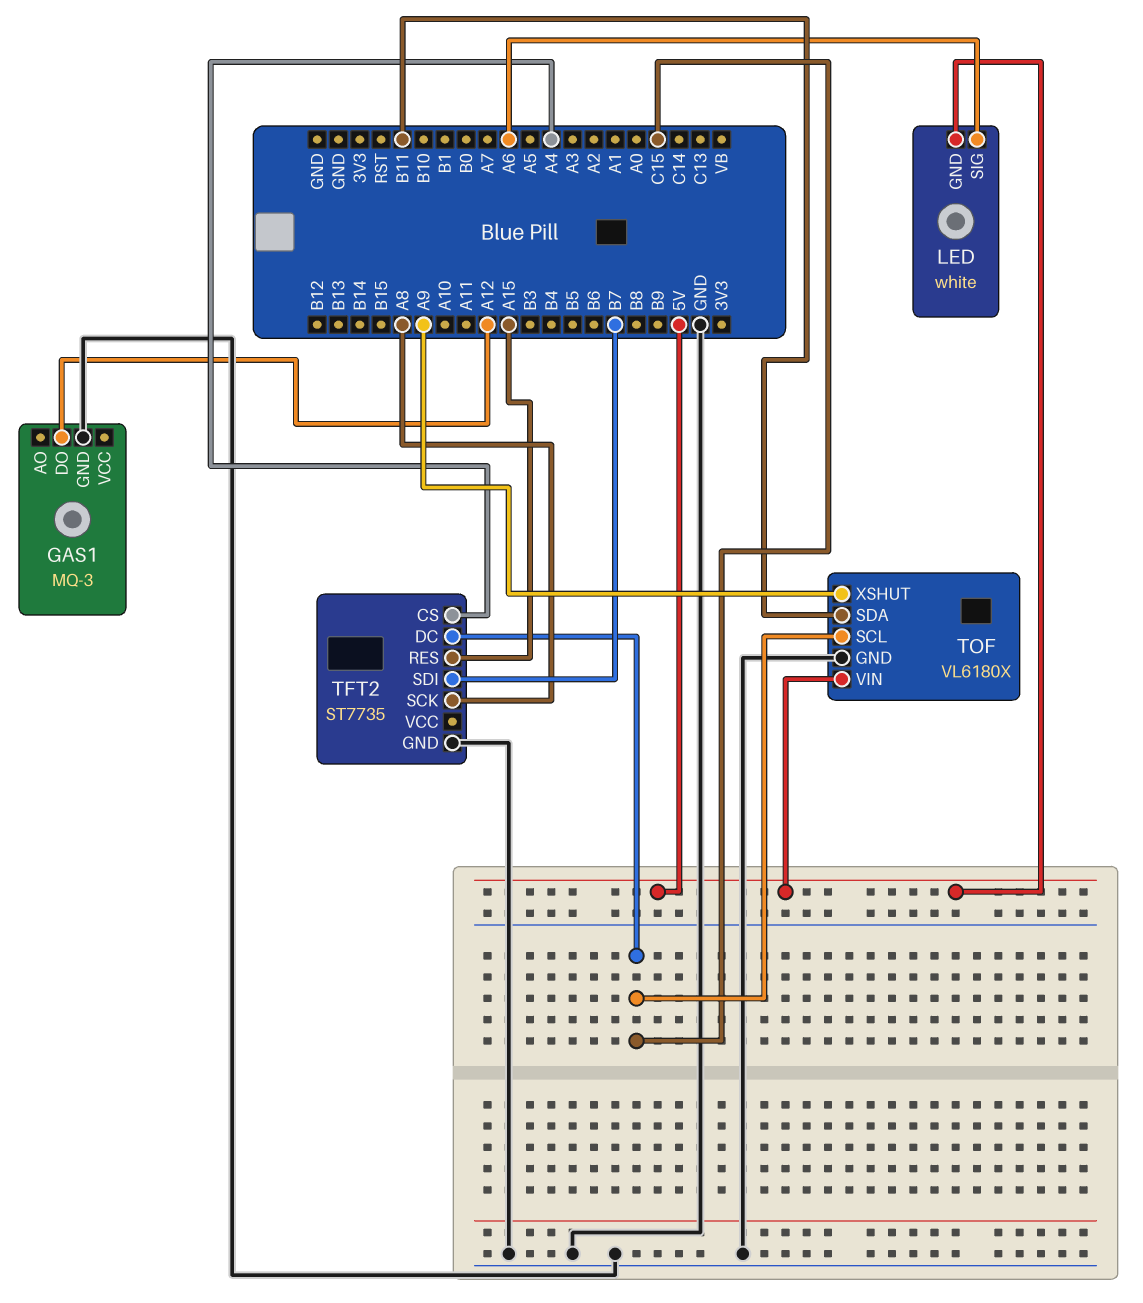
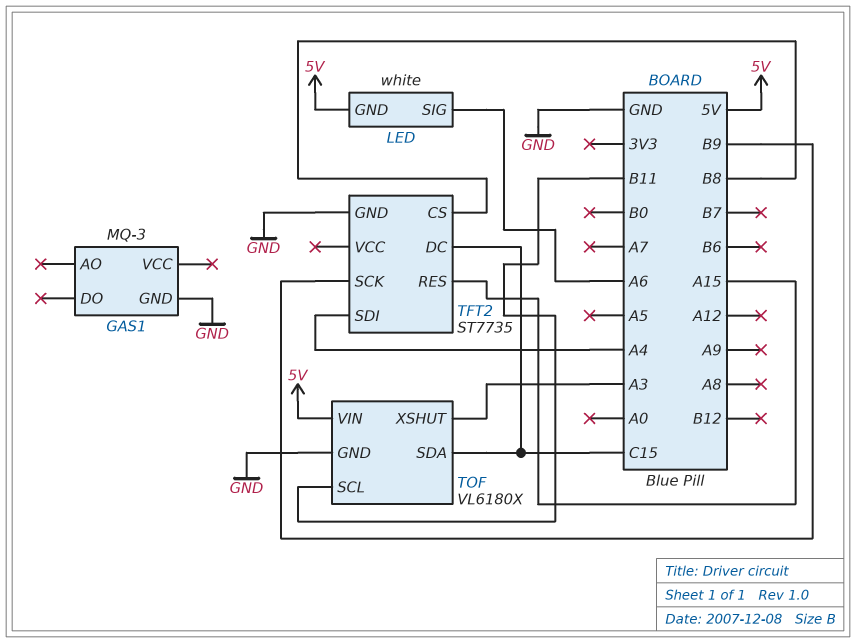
GAS1 pin DO: A12 -> none
TFT2 pin CS: A4 -> B8
TFT2 pin SCK: A8 -> B9
TFT2 pin SDI: B7 -> A4
TOF pin SCL: C15 -> B11
TOF pin SDA: B11 -> C15
TOF pin XSHUT: A9 -> A3

